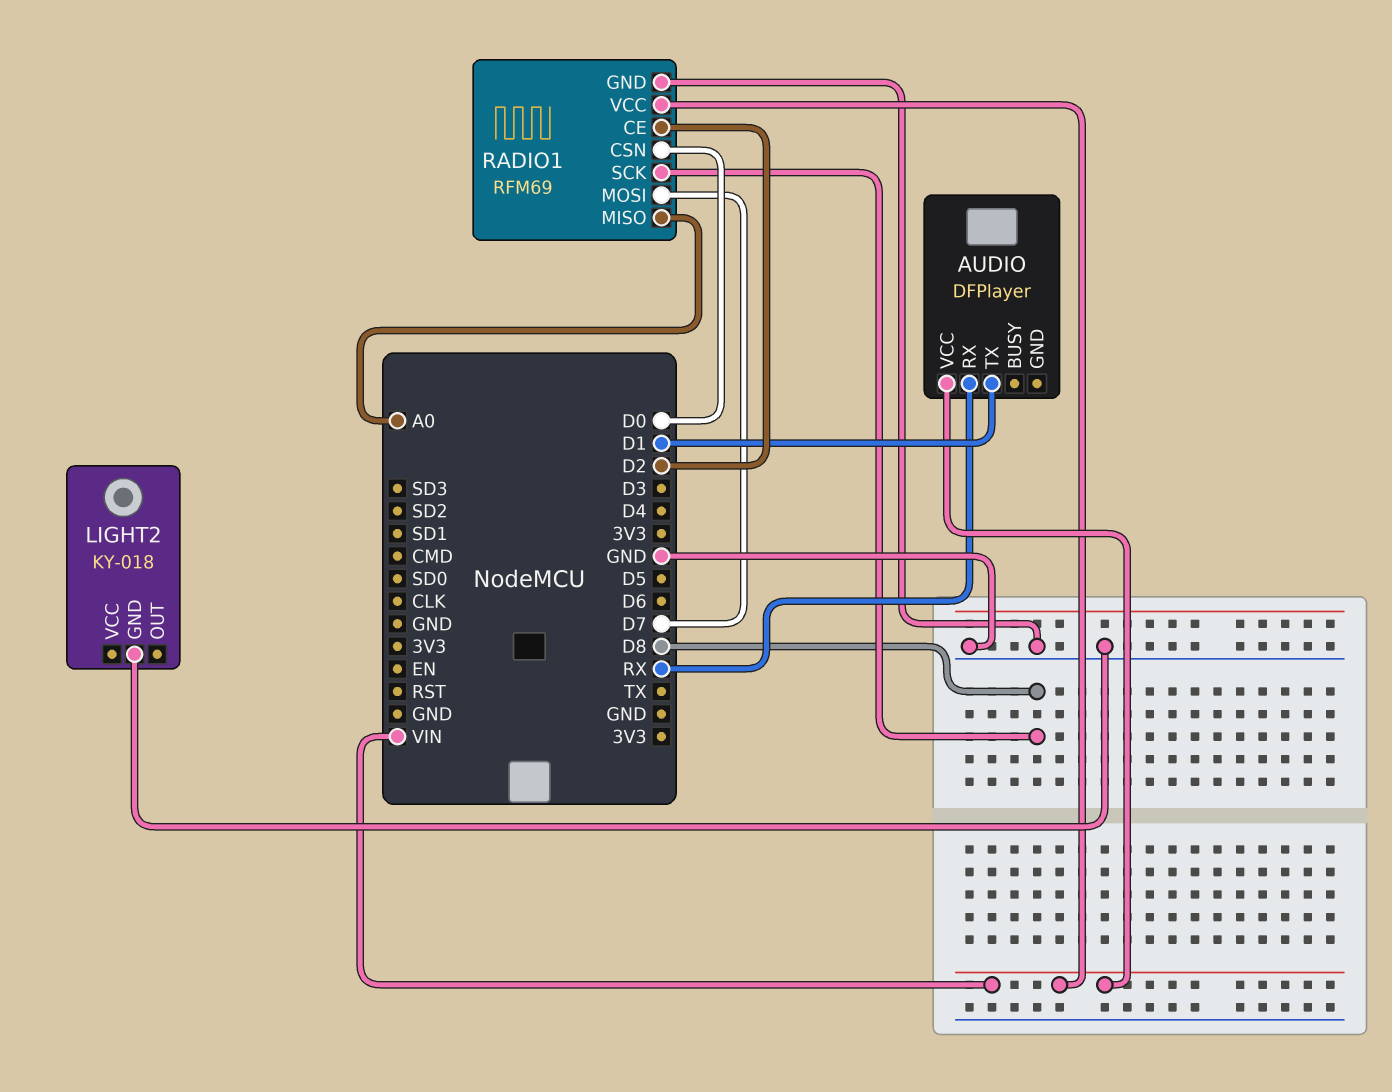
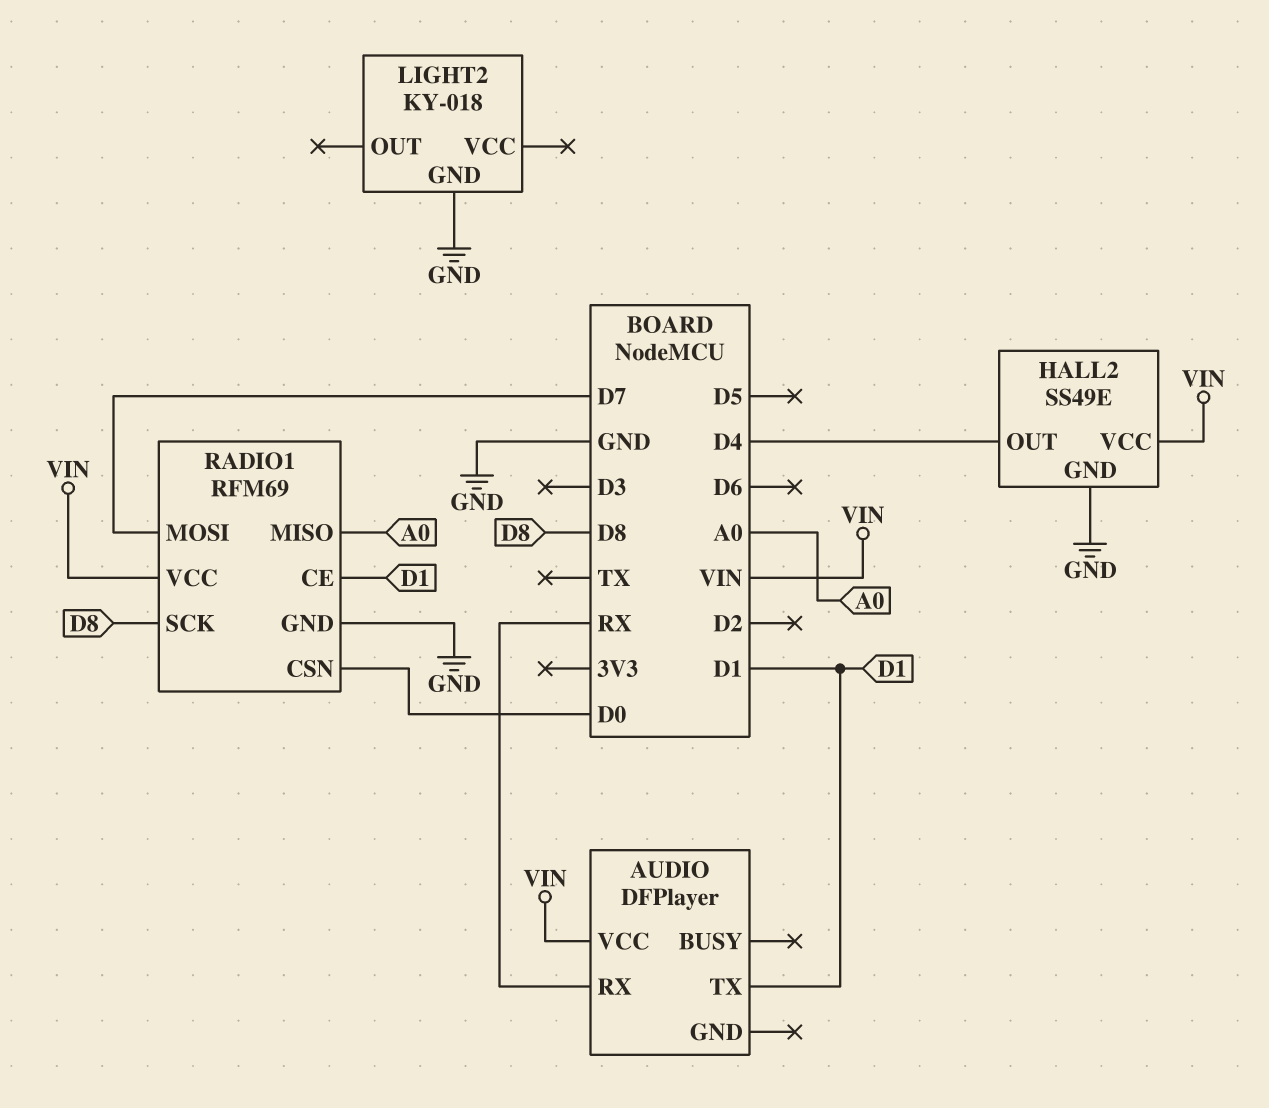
HALL2: none -> SS49E
HALL2 pin GND: none -> GND
HALL2 pin OUT: none -> D4
HALL2 pin VCC: none -> VIN
RADIO1 pin CE: D2 -> D1

